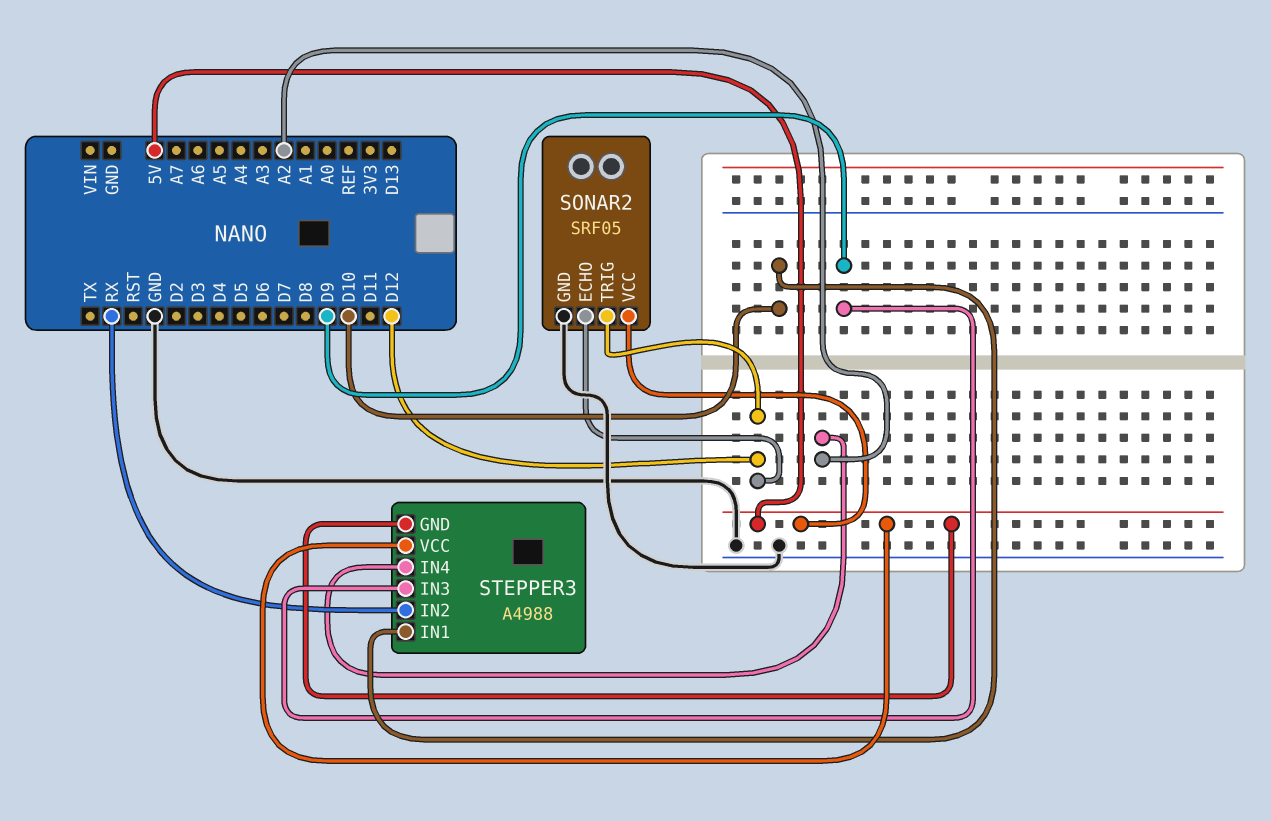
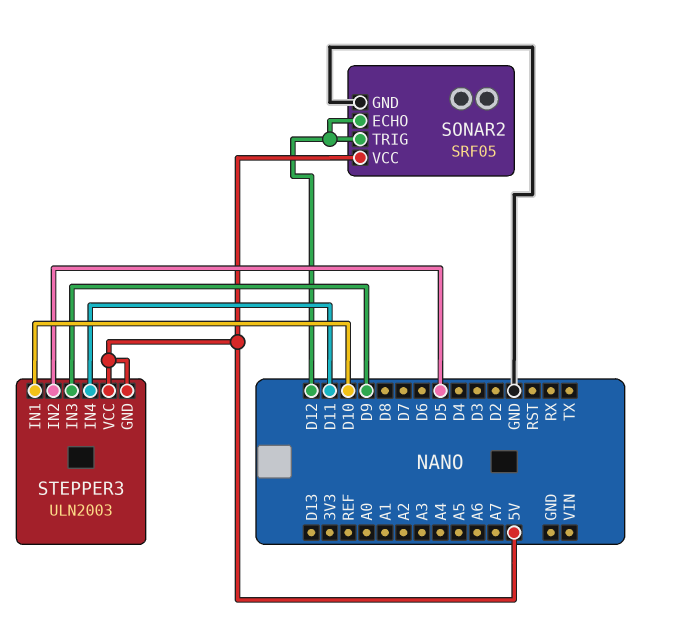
STEPPER3: A4988 -> ULN2003
STEPPER3 pin IN2: RX -> D5
STEPPER3 pin IN4: A2 -> D11

